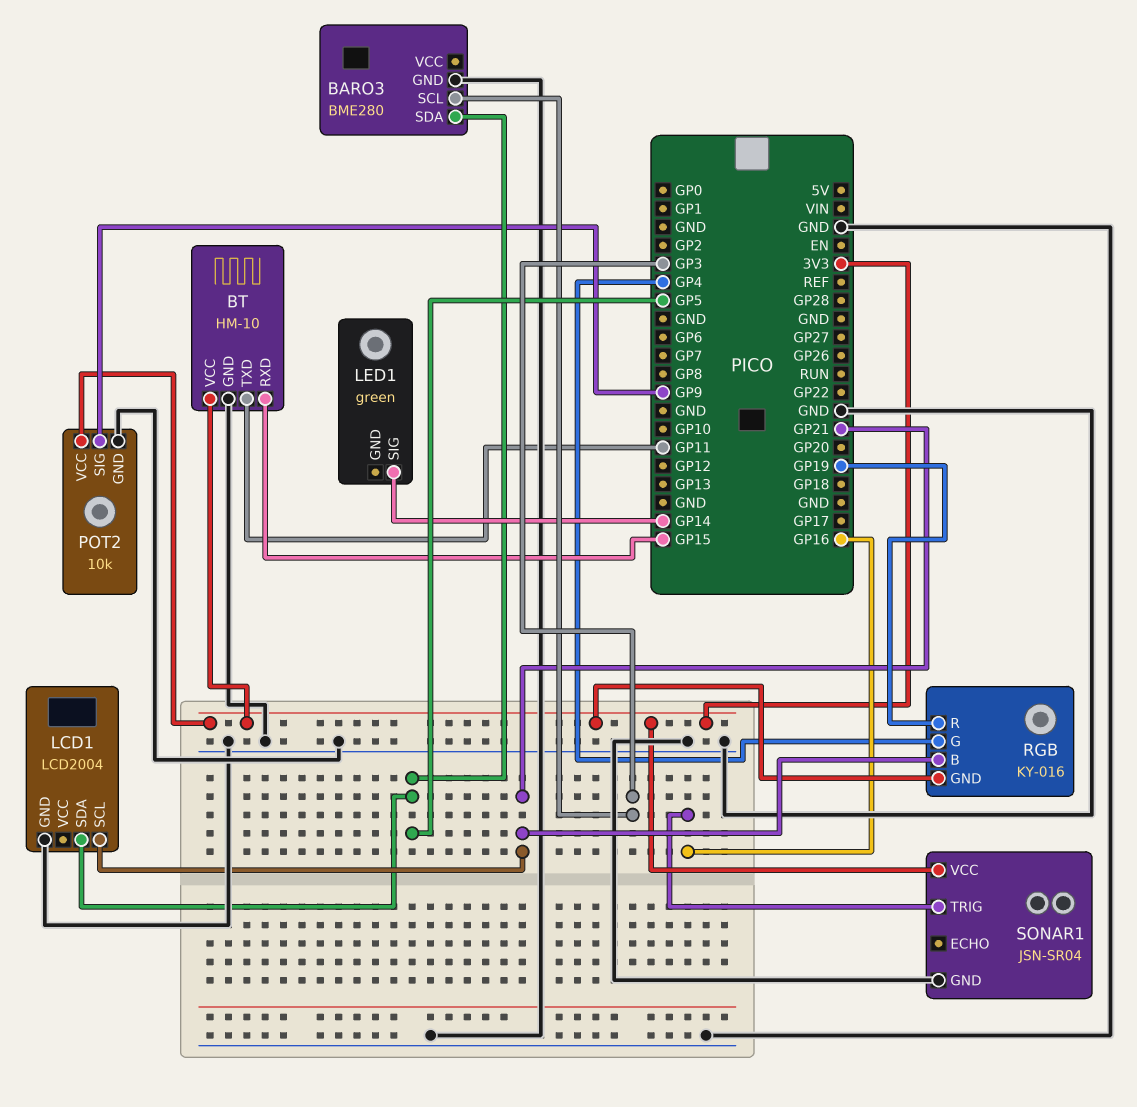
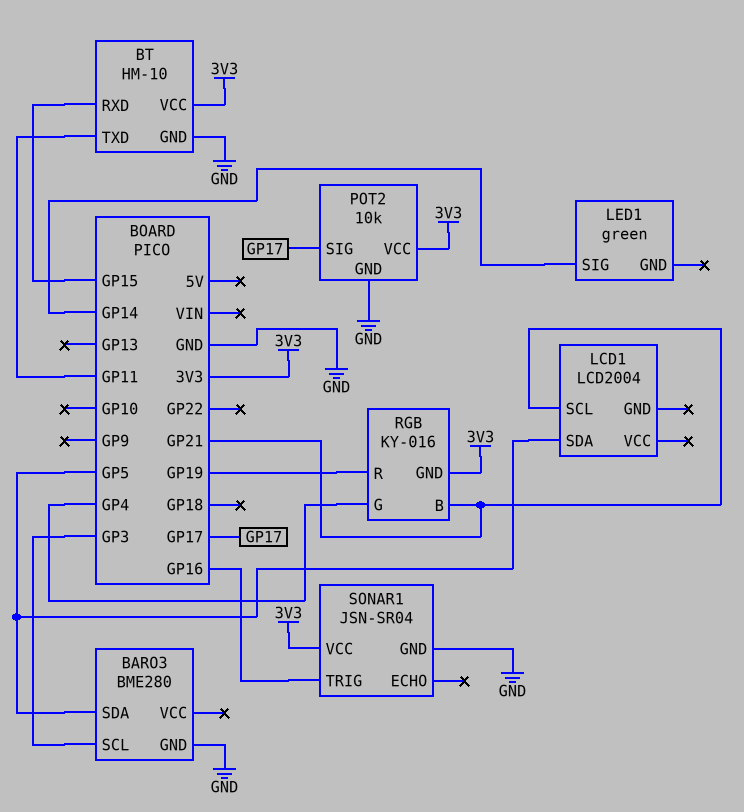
LCD1 pin GND: GND -> none
POT2 pin SIG: GP9 -> GP17

